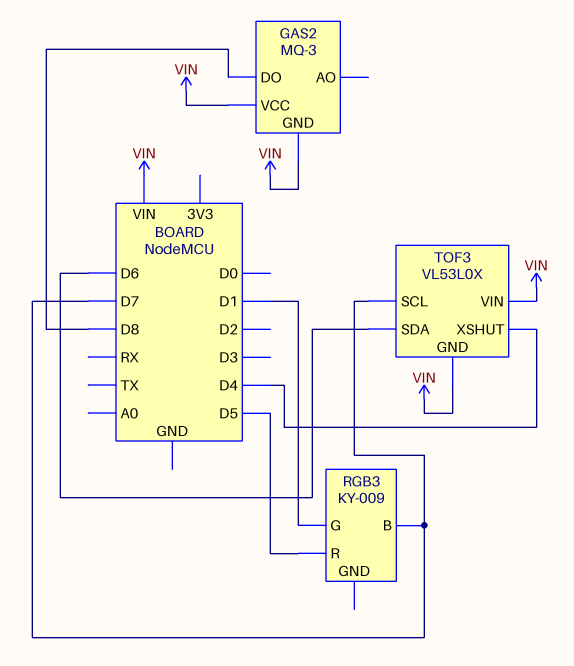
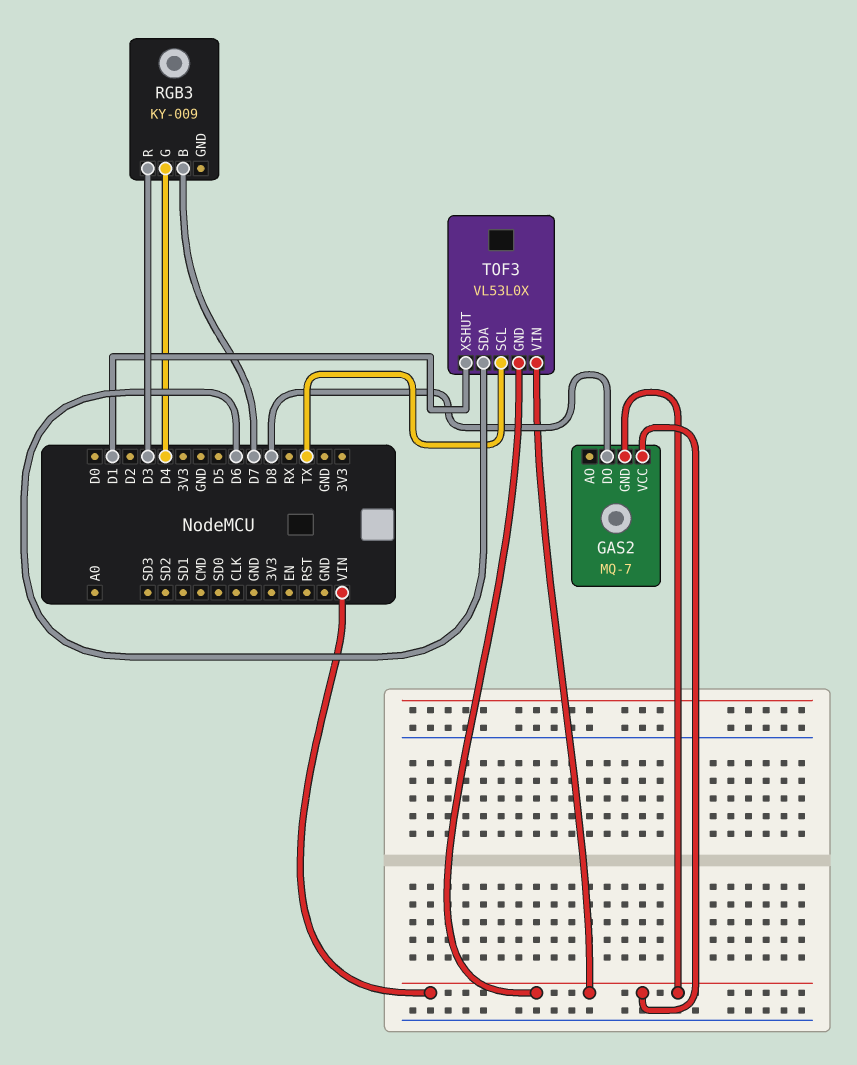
GAS2: MQ-3 -> MQ-7
RGB3 pin G: D1 -> D4
RGB3 pin R: D5 -> D3
TOF3 pin SCL: D7 -> TX
TOF3 pin XSHUT: D4 -> D1

